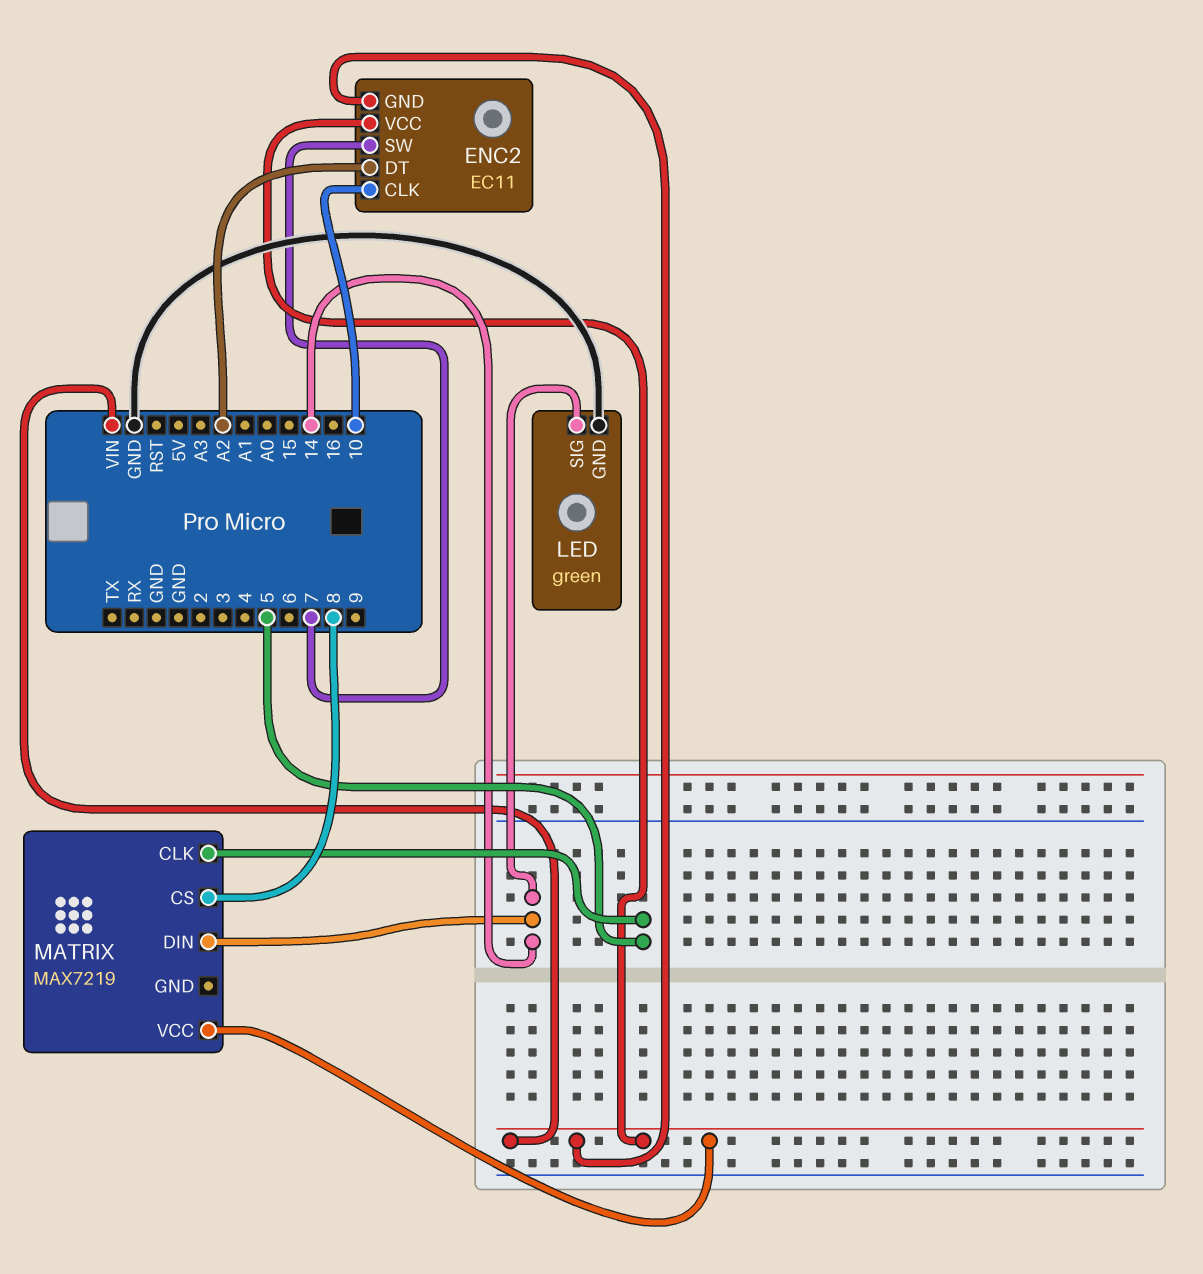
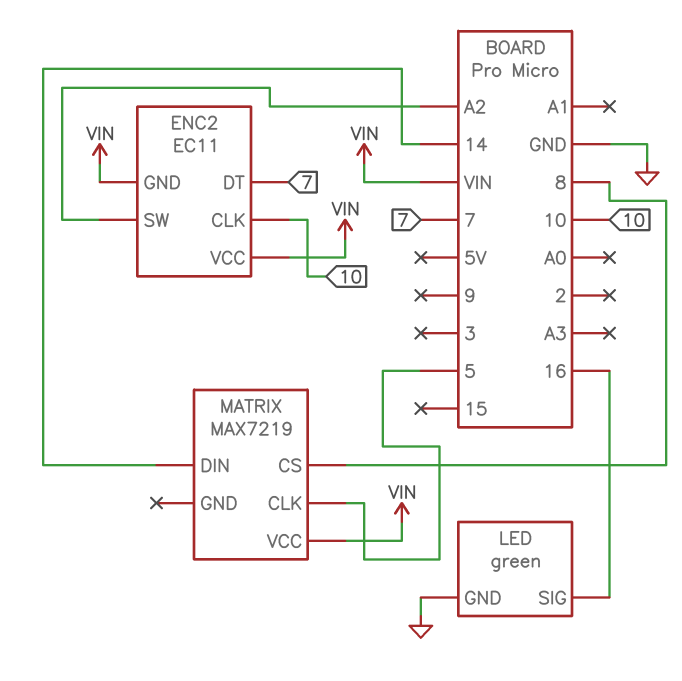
ENC2 pin DT: A2 -> 7
ENC2 pin SW: 7 -> A2
LED pin SIG: 14 -> 16

